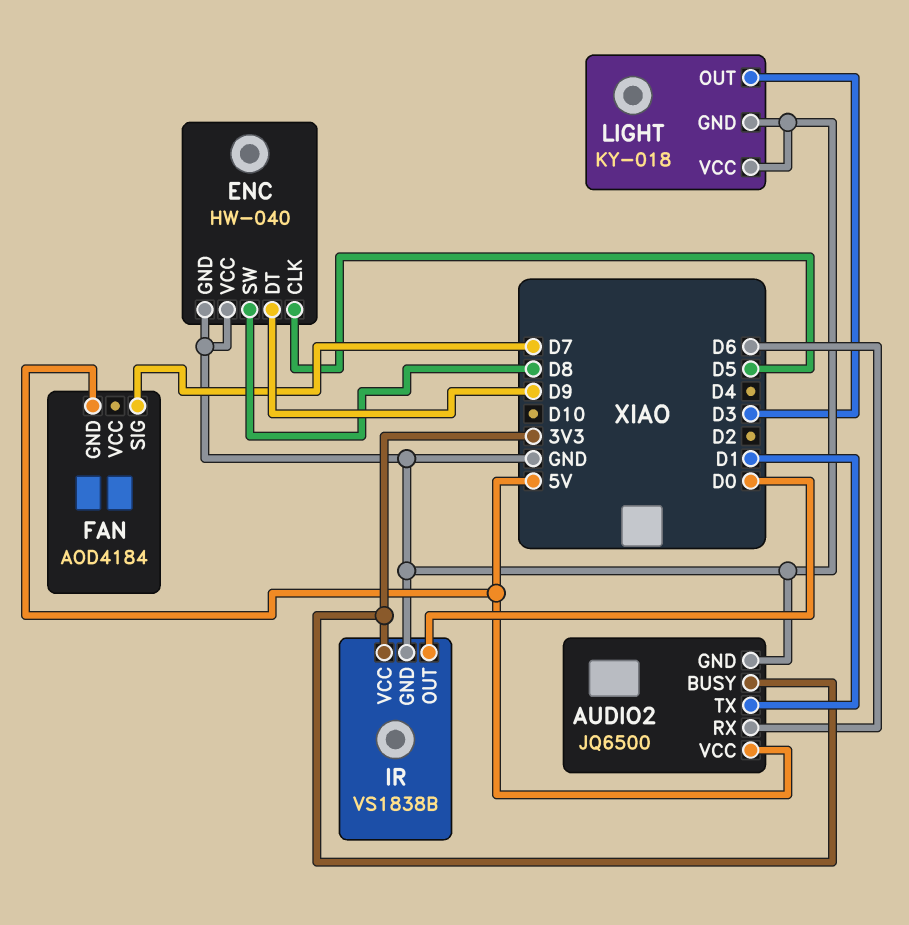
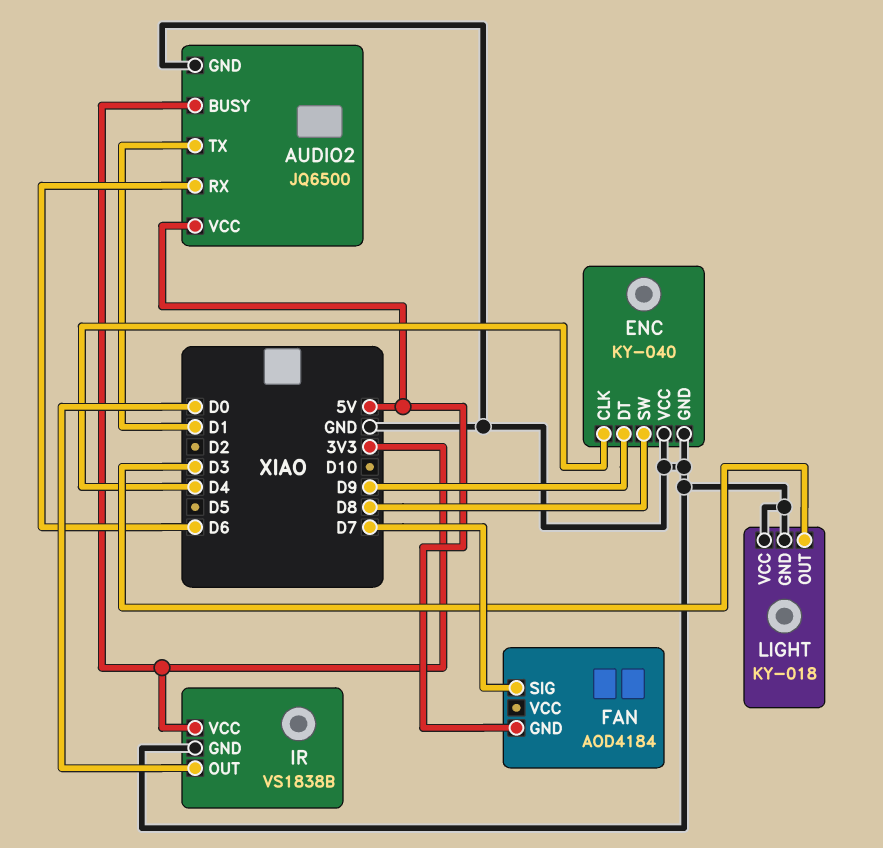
ENC: HW-040 -> KY-040
ENC pin CLK: D5 -> D4

